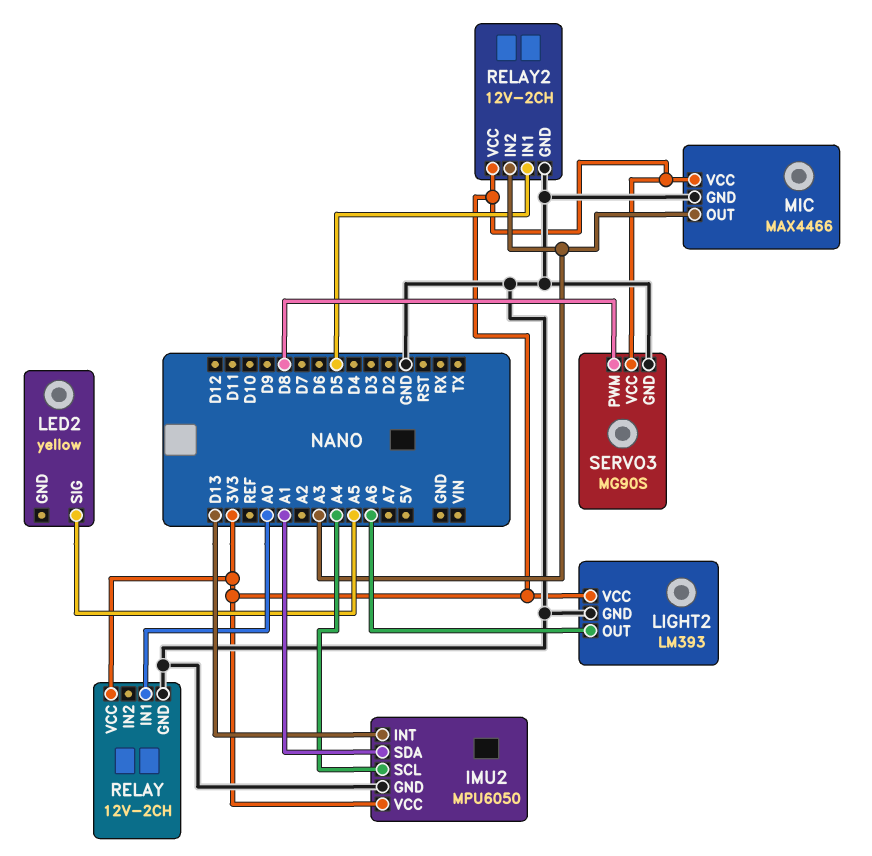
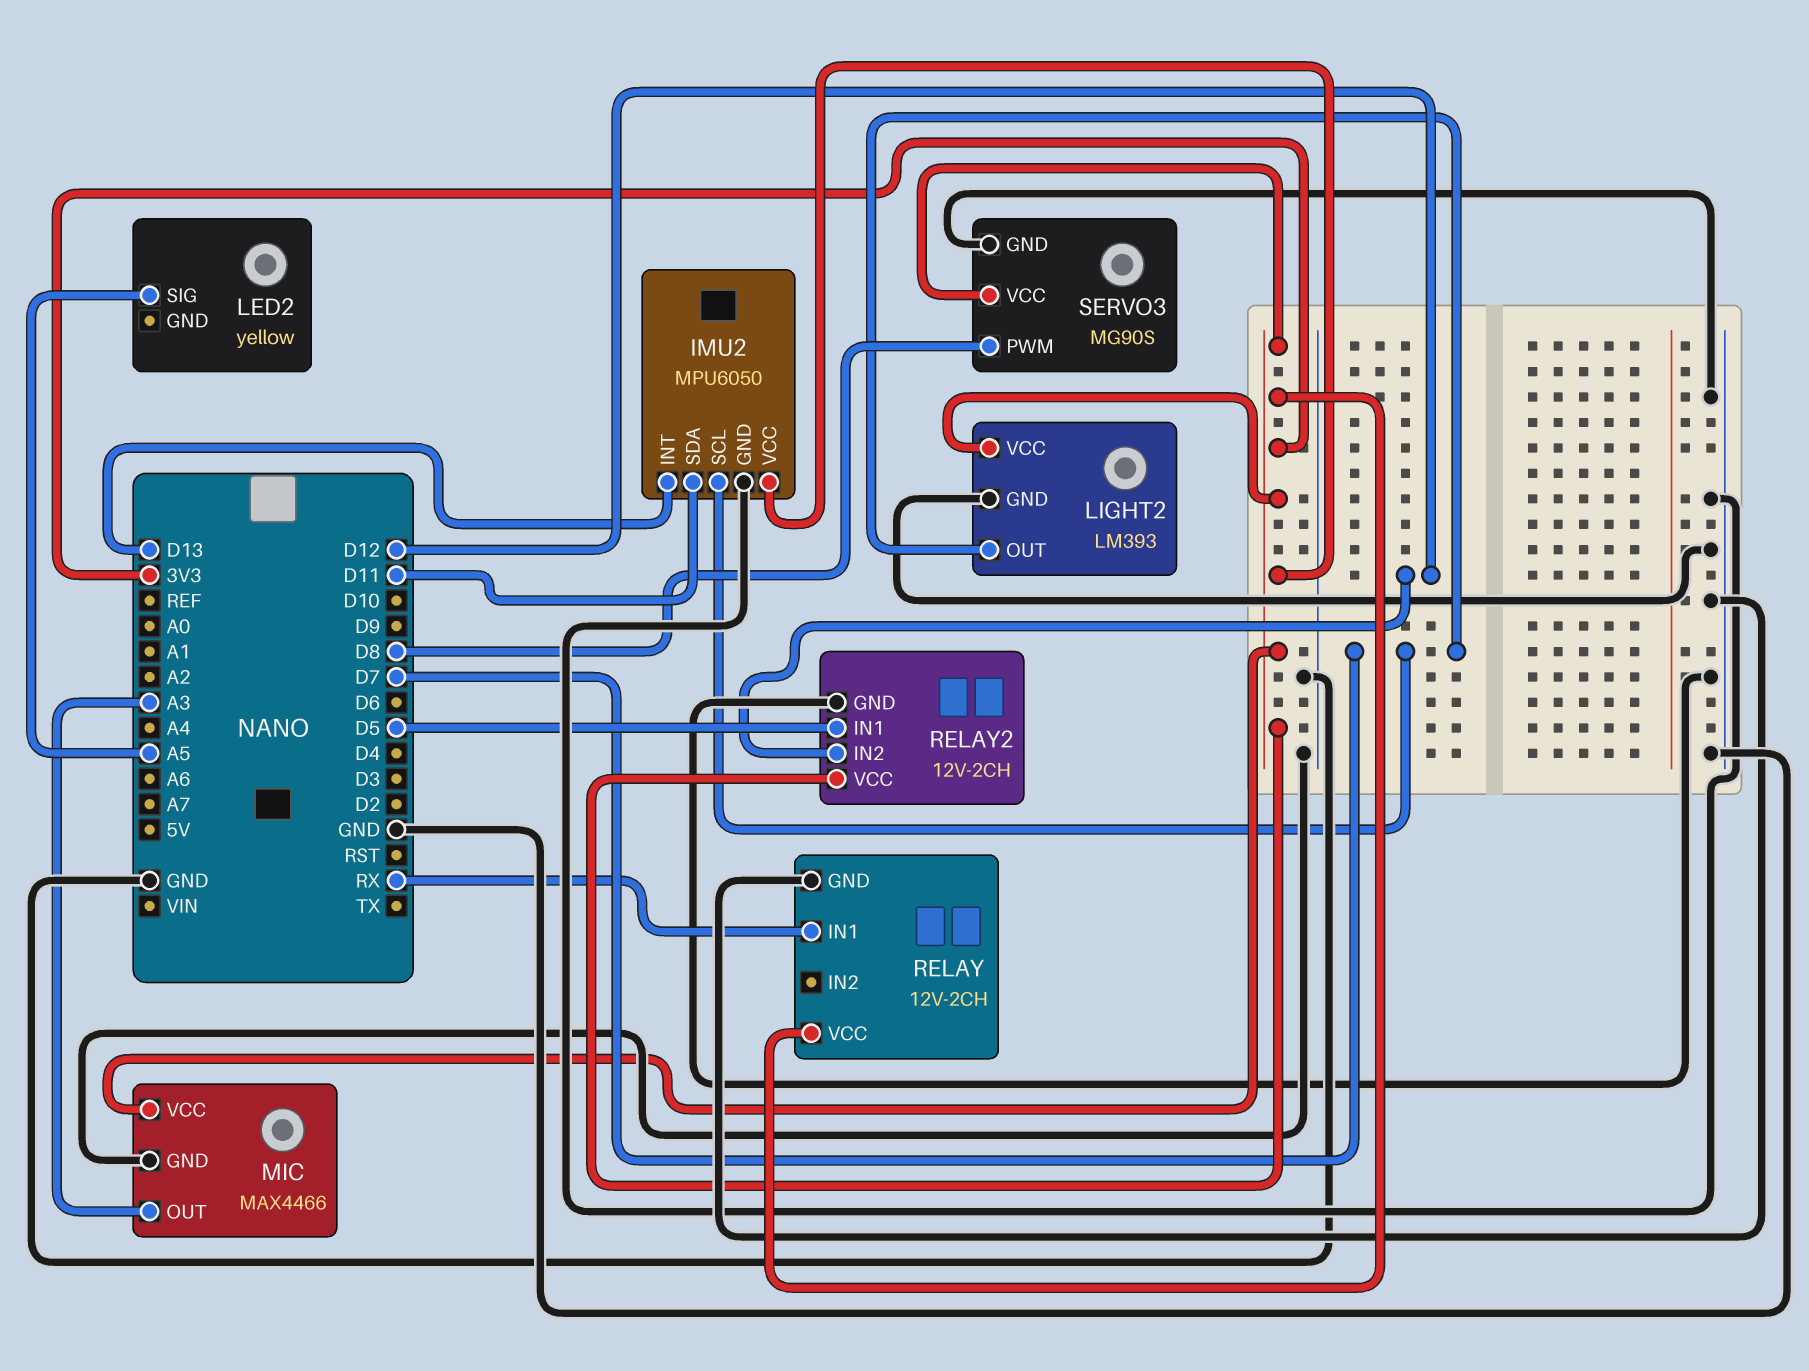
IMU2 pin SCL: A4 -> D7
IMU2 pin SDA: A1 -> D11
LIGHT2 pin OUT: A6 -> D7
RELAY pin IN1: A0 -> RX
RELAY2 pin IN2: A3 -> D12

